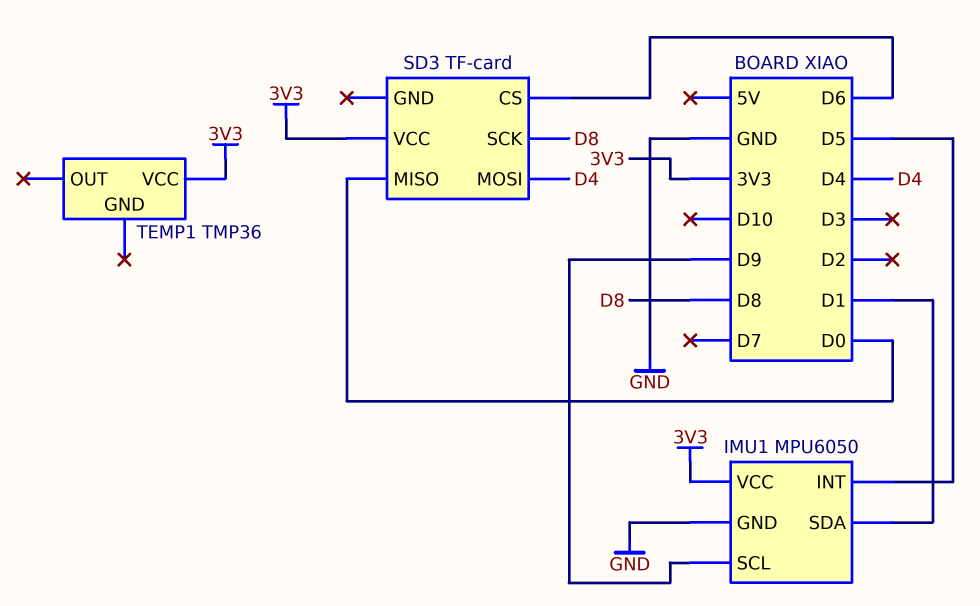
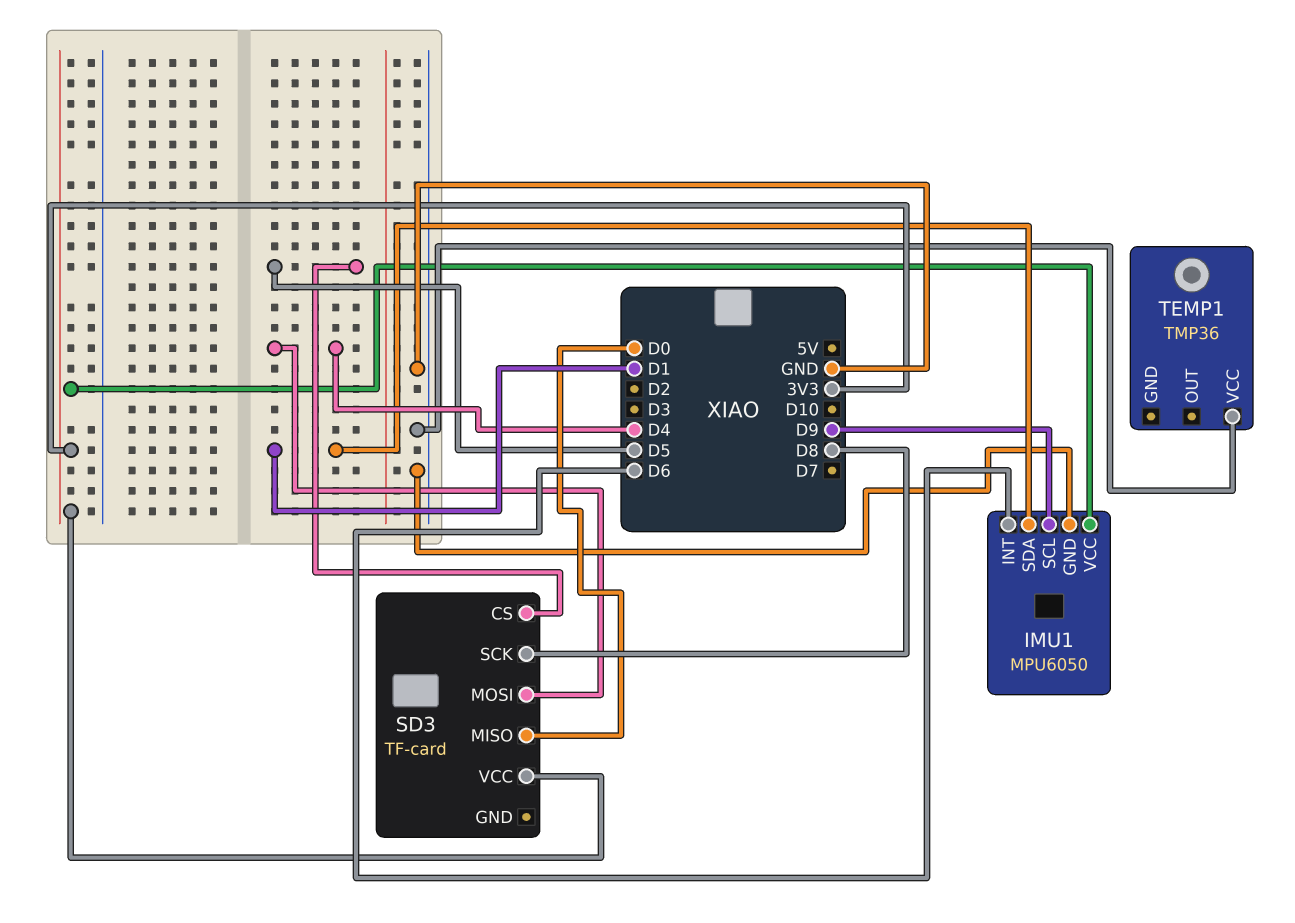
IMU1 pin INT: D5 -> D6
SD3 pin CS: D6 -> D5
TEMP1 pin VCC: 3V3 -> GND

